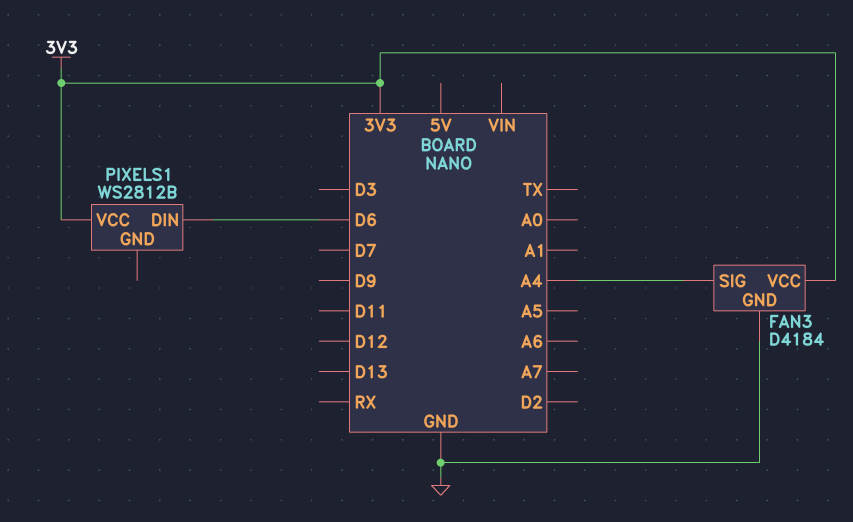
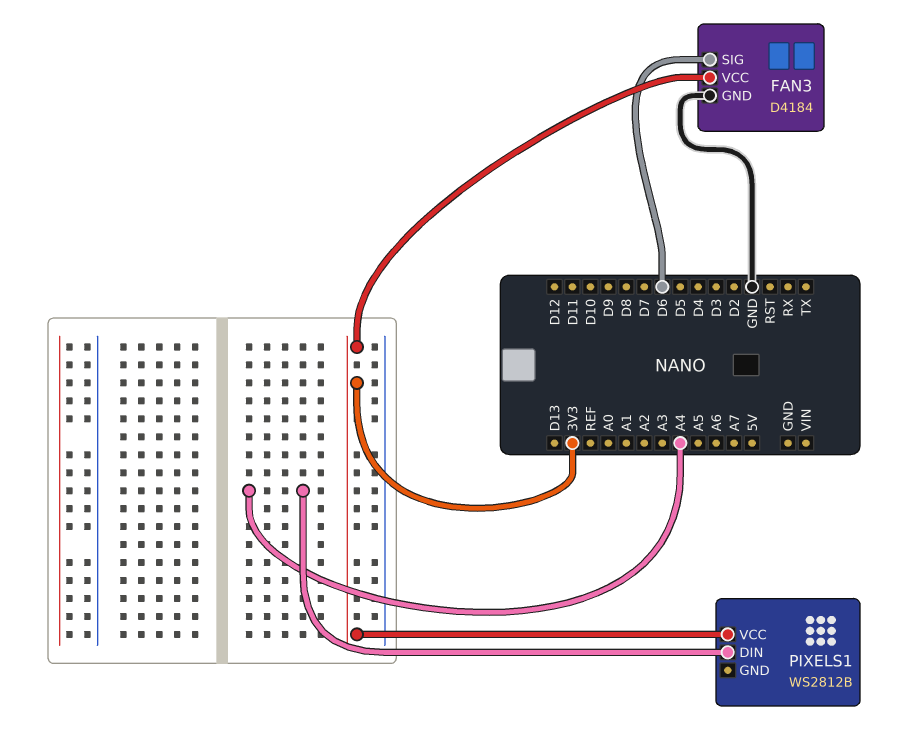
FAN3 pin SIG: A4 -> D6
PIXELS1 pin DIN: D6 -> A4

